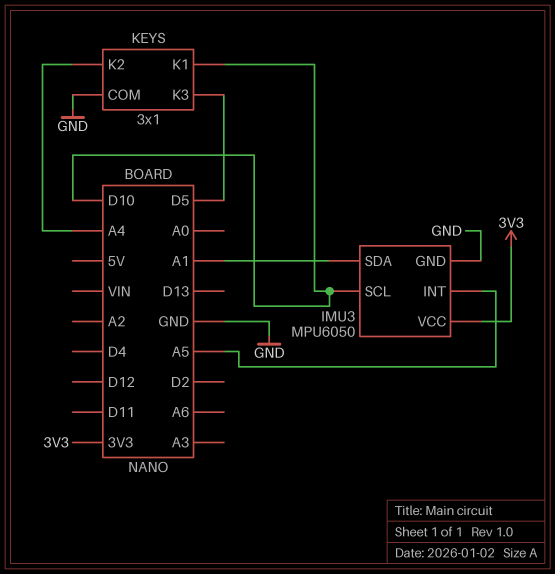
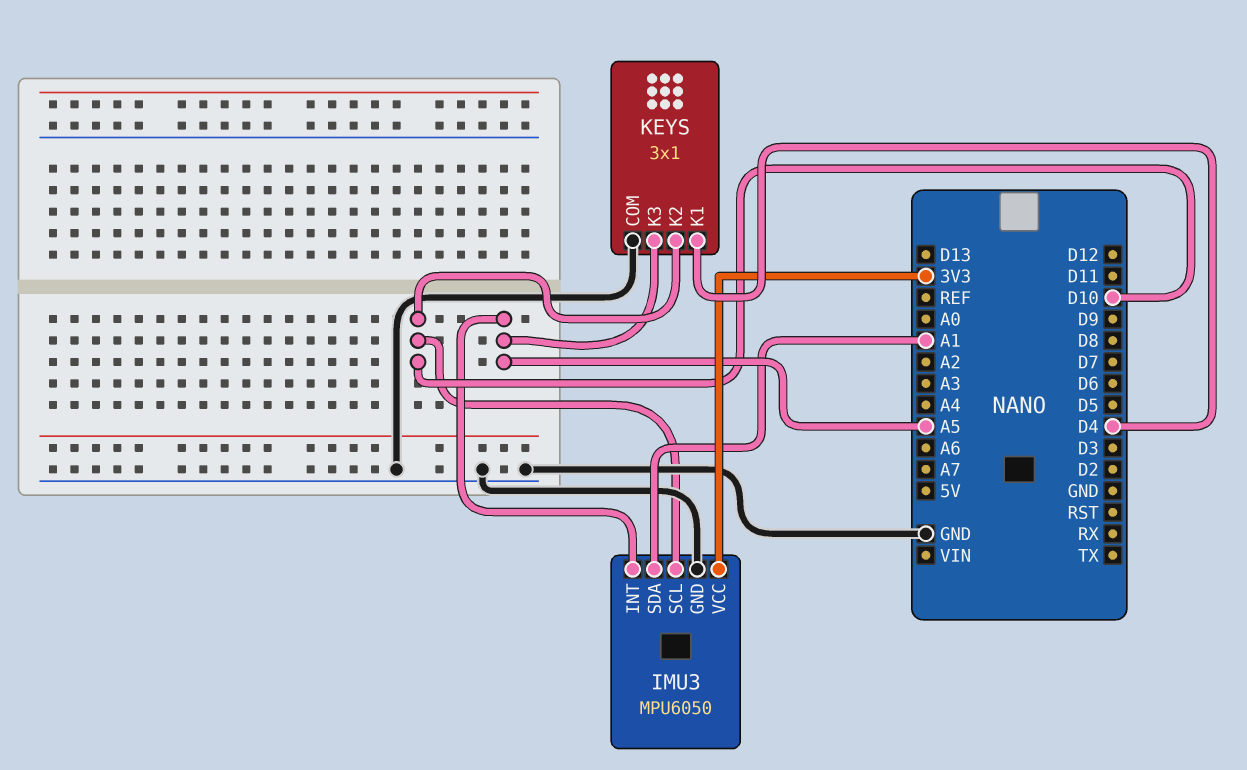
KEYS pin K1: D10 -> D4
KEYS pin K2: A4 -> D10
KEYS pin K3: D5 -> A5

